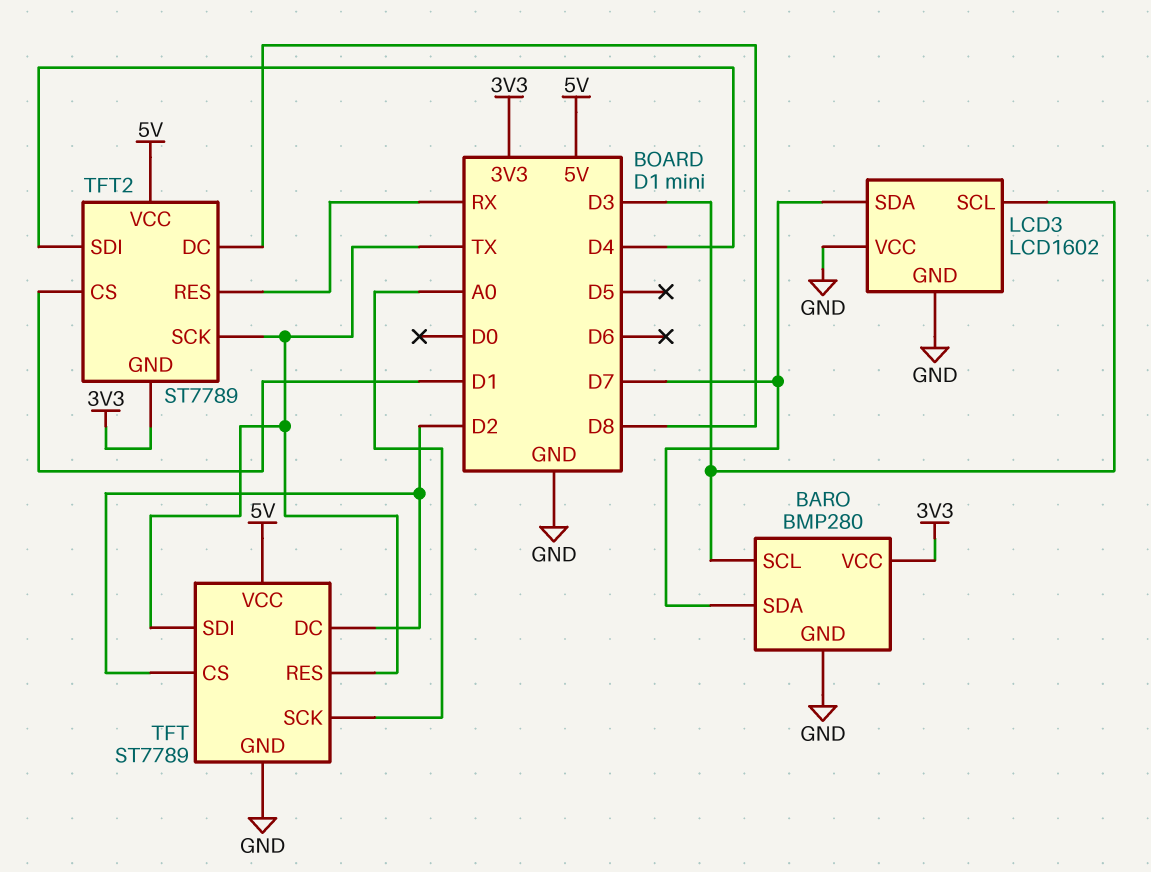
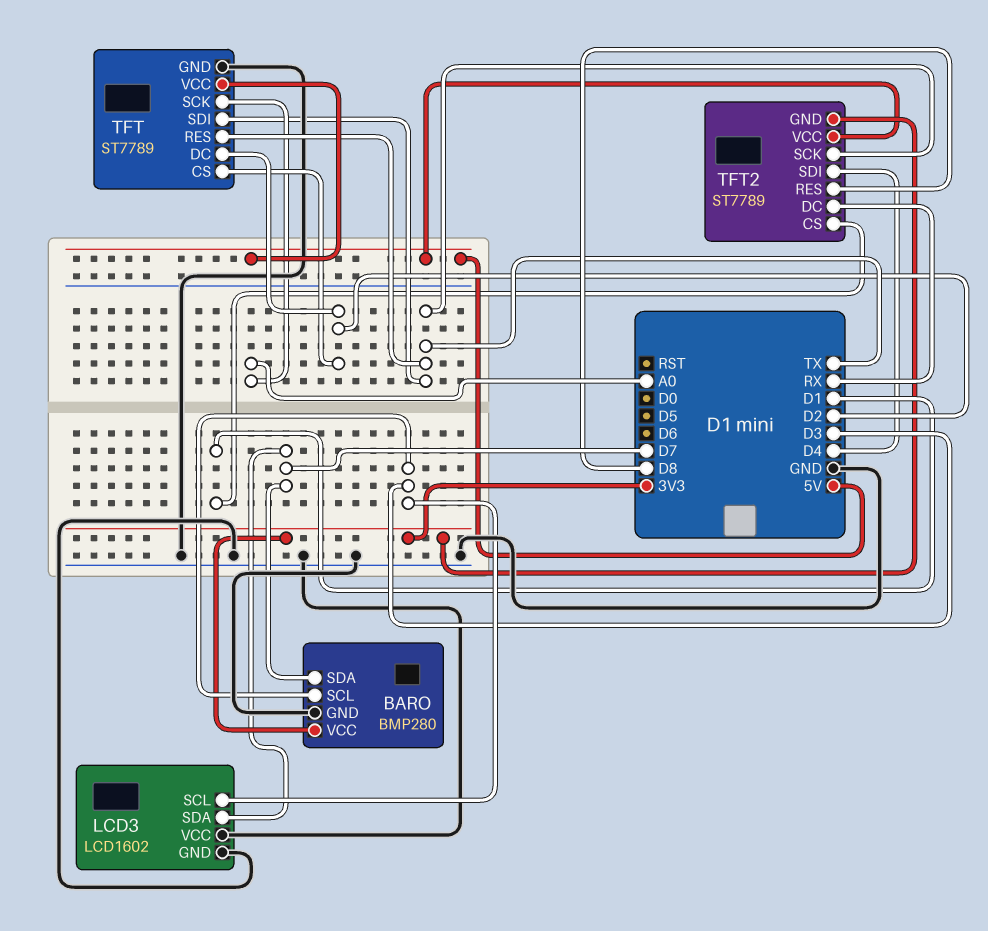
TFT2 pin DC: D8 -> RX
TFT2 pin RES: RX -> D8

